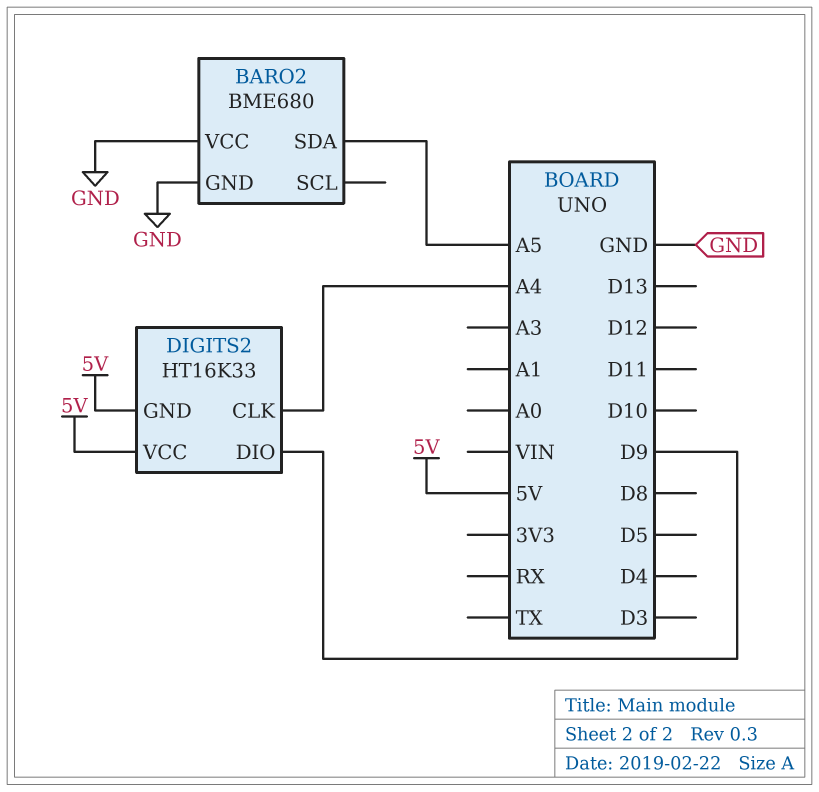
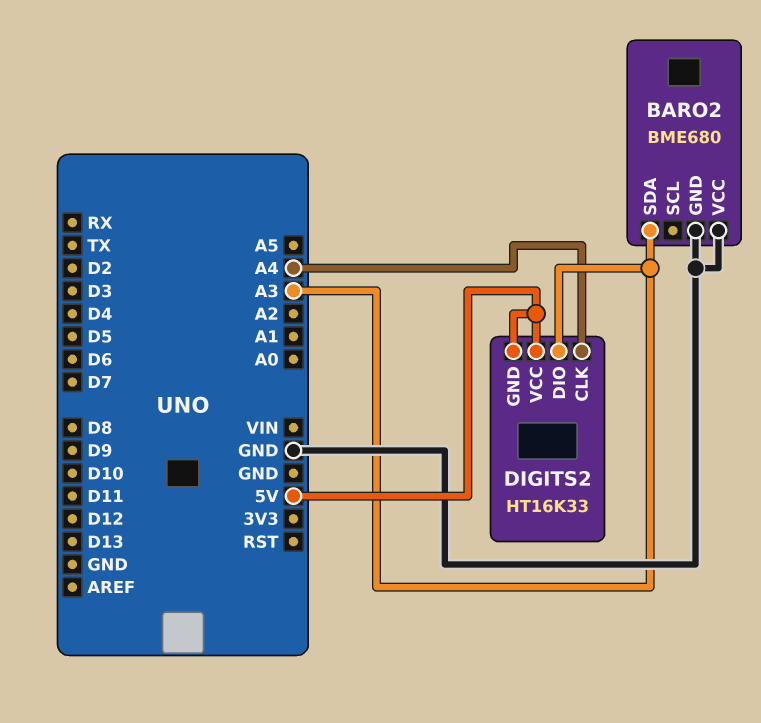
BARO2 pin SDA: A5 -> A3
DIGITS2 pin DIO: D9 -> A3

